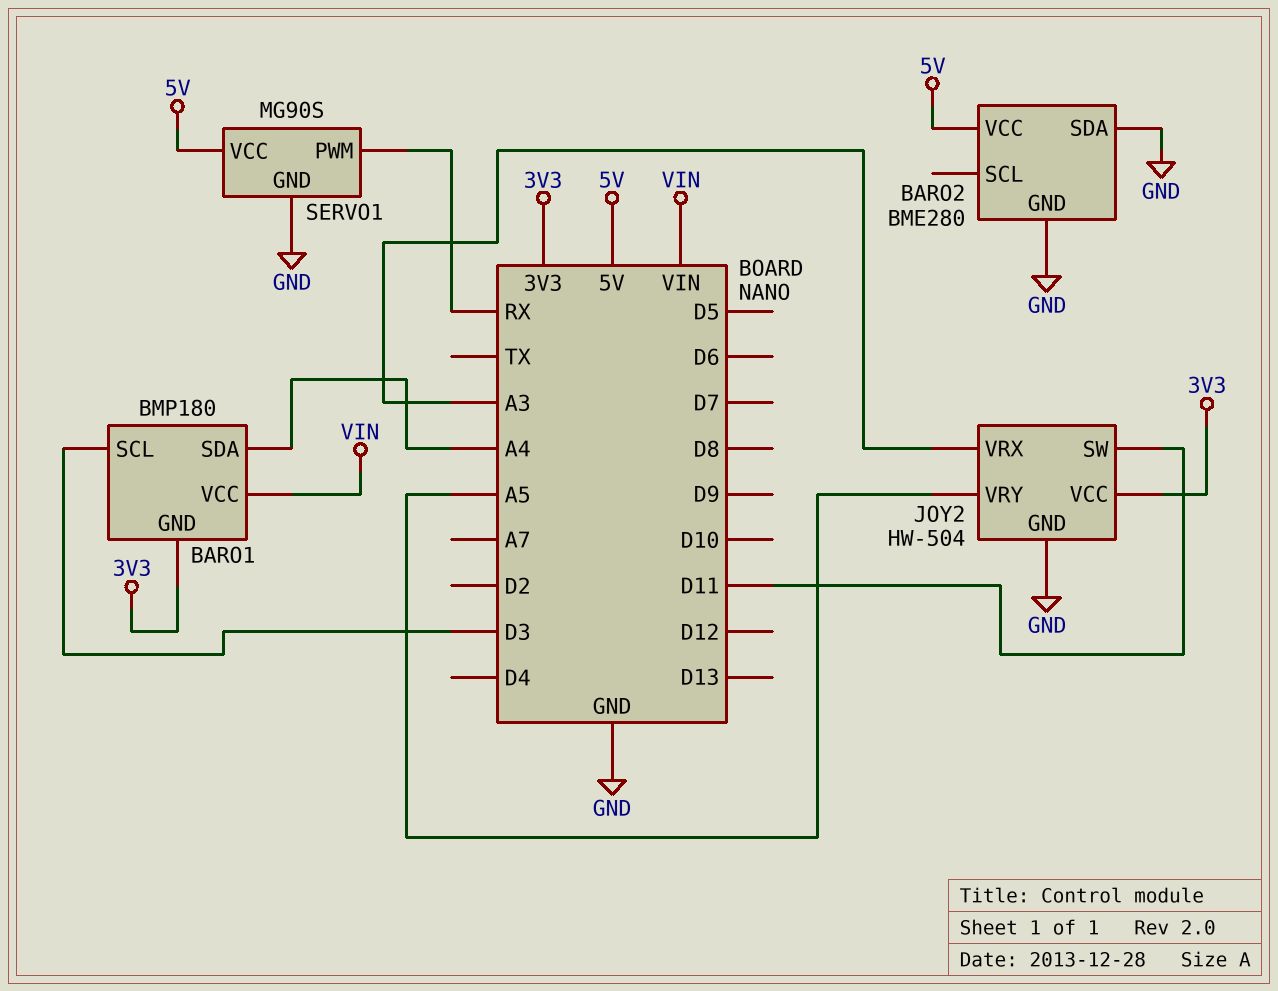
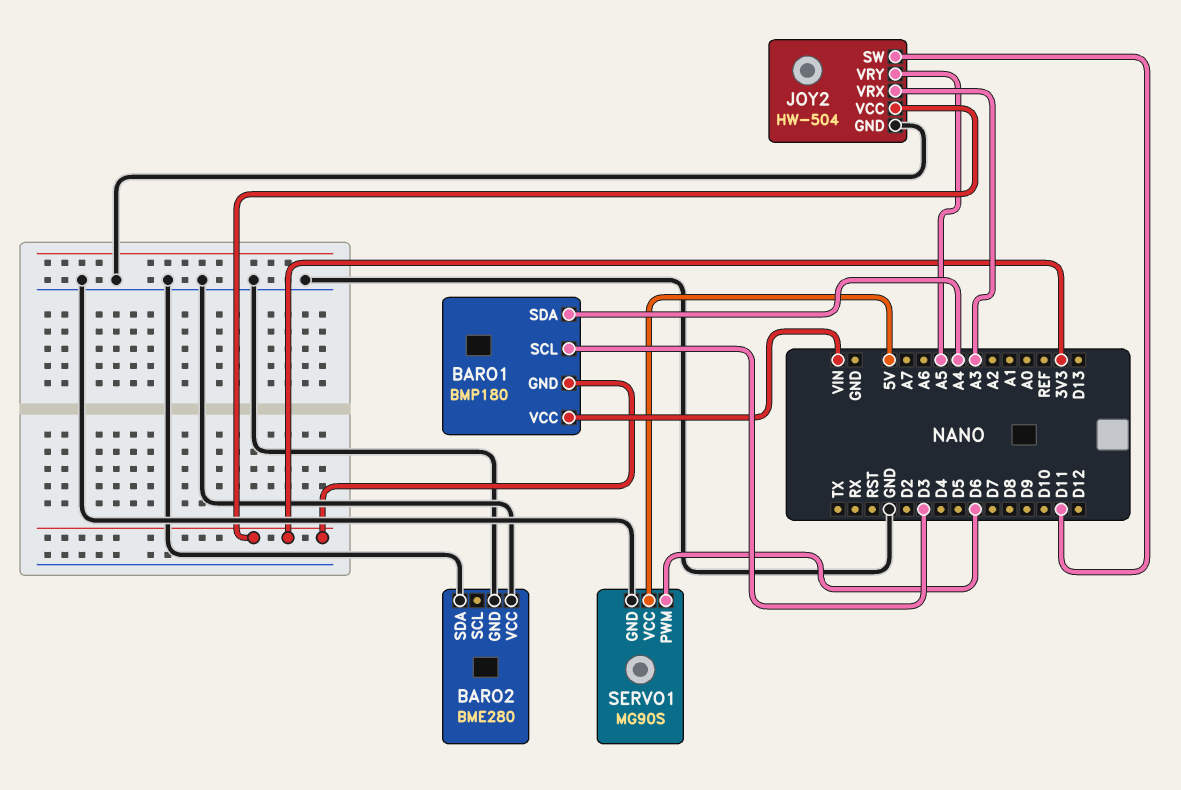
BARO2 pin VCC: 5V -> GND
SERVO1 pin PWM: RX -> D6

